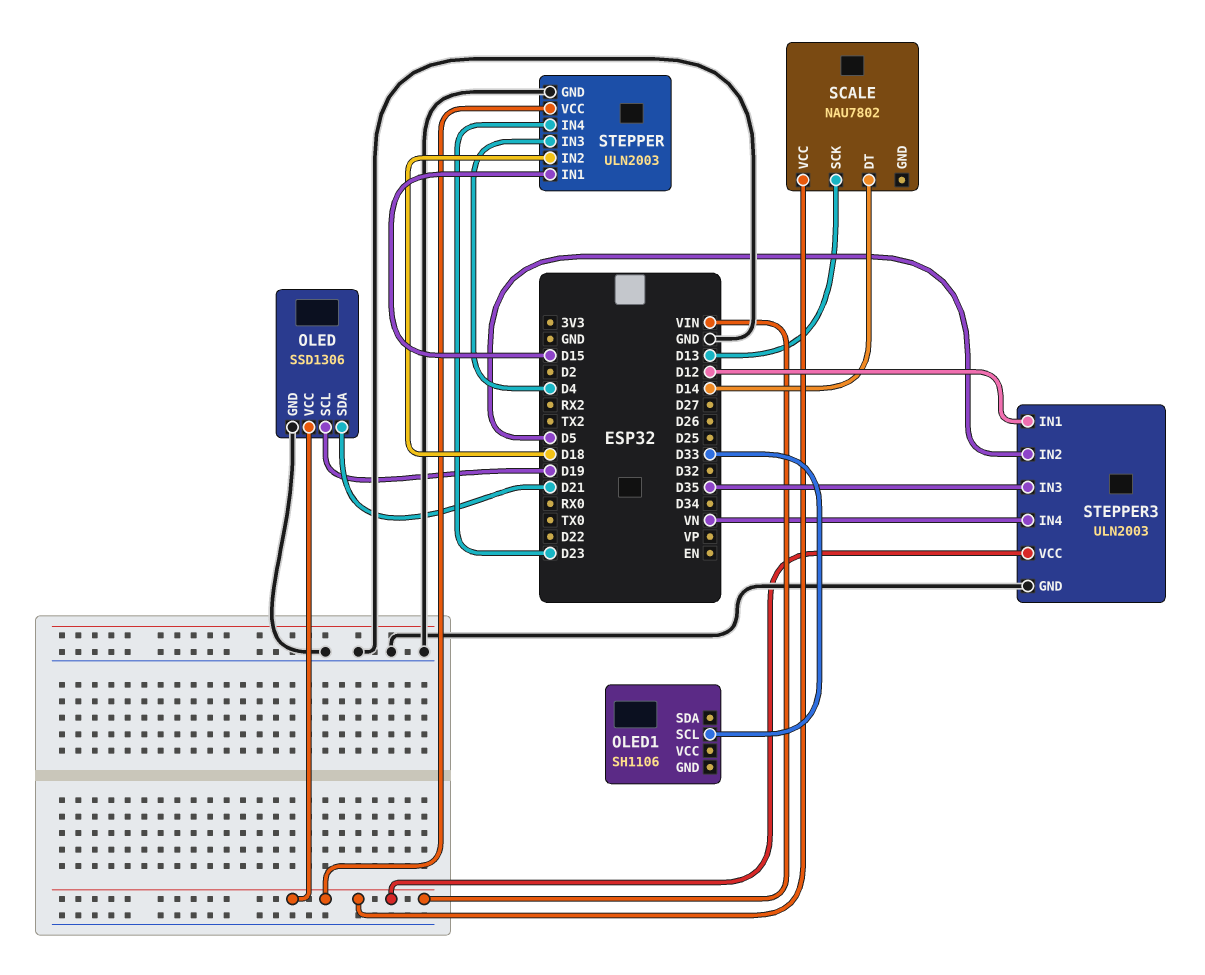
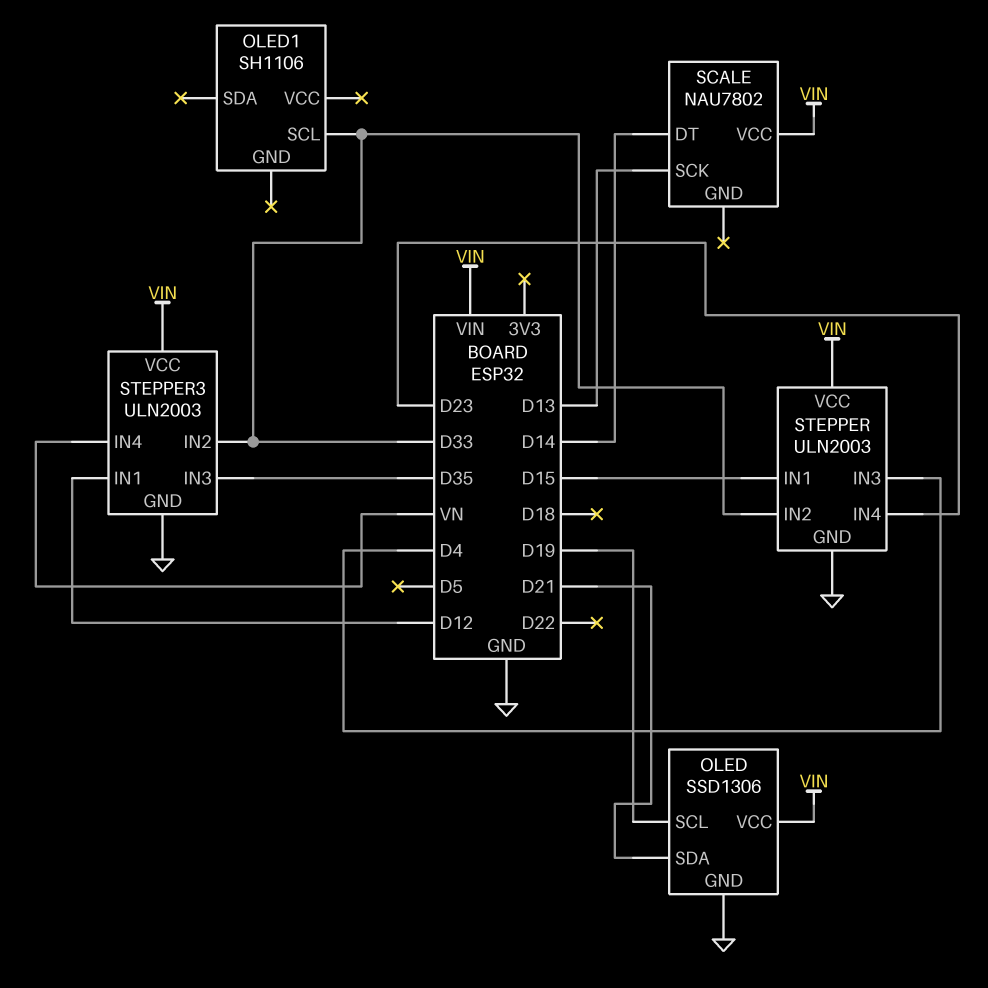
STEPPER pin IN2: D18 -> D33
STEPPER3 pin IN2: D5 -> D33

